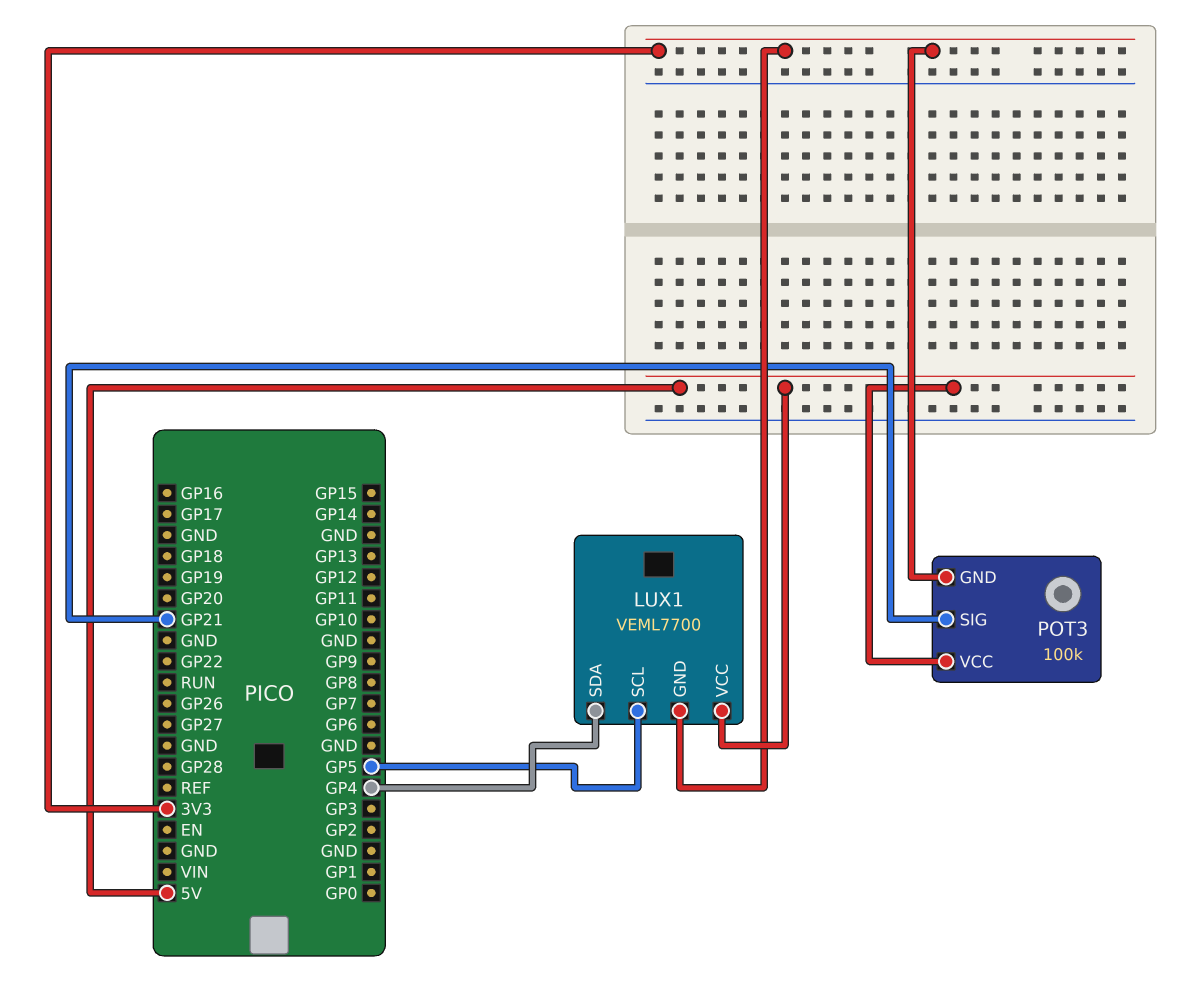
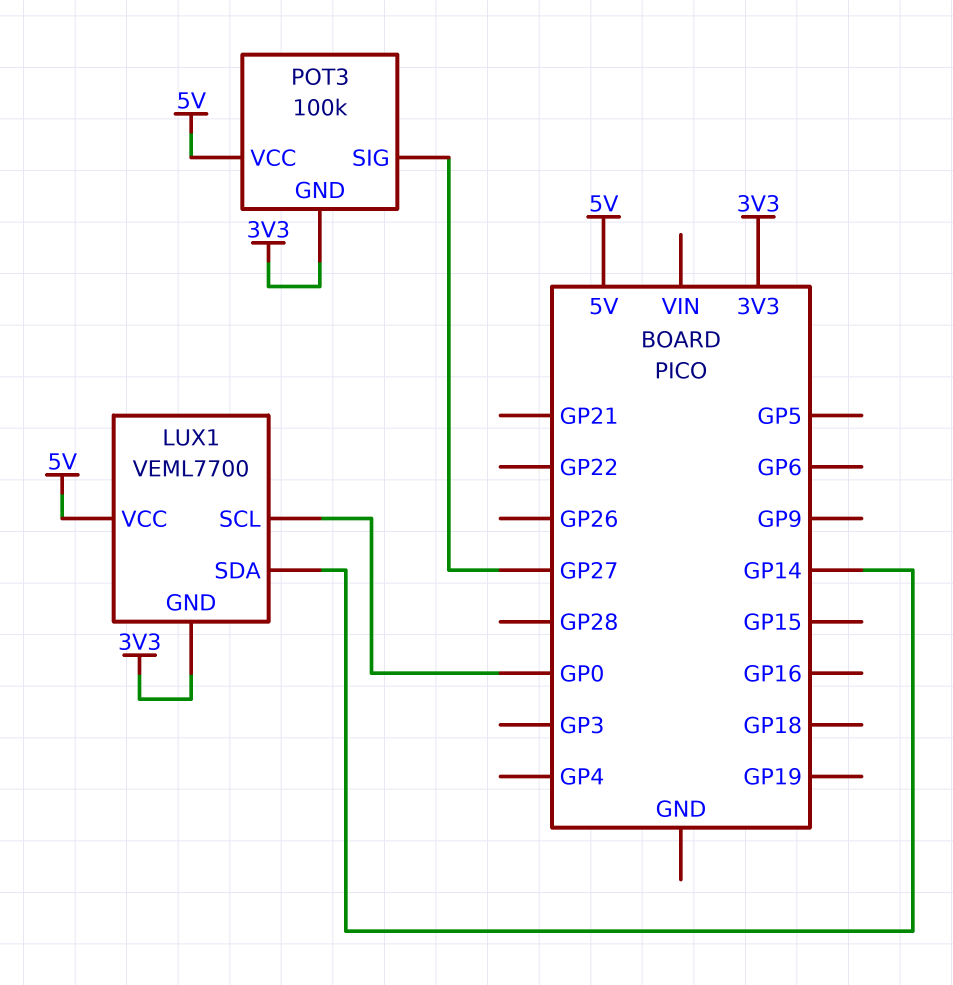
LUX1 pin SCL: GP5 -> GP0
LUX1 pin SDA: GP4 -> GP14
POT3 pin SIG: GP21 -> GP27

